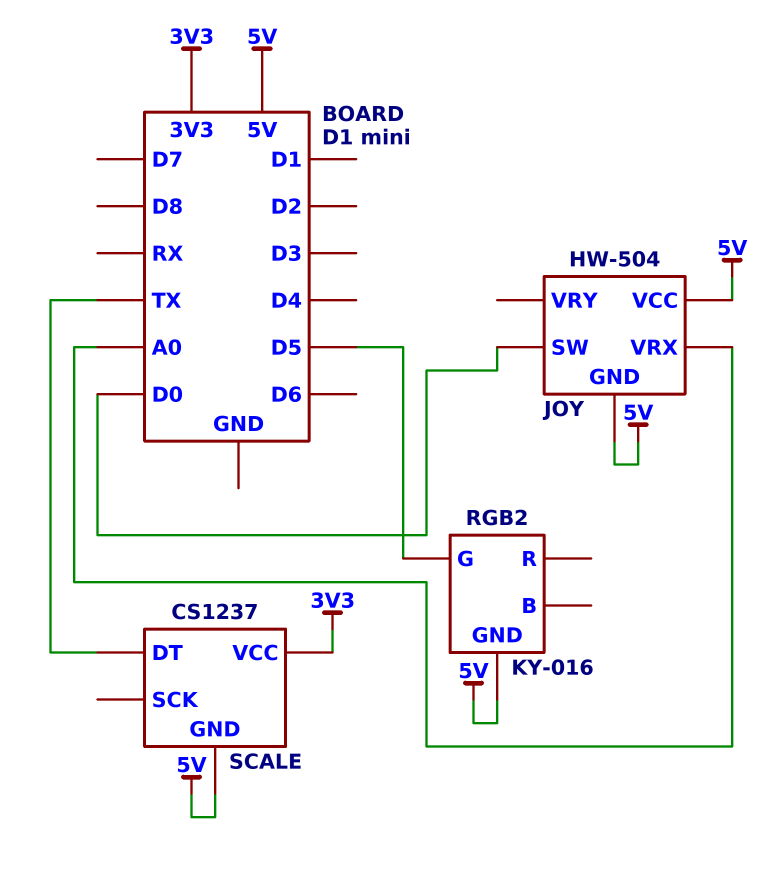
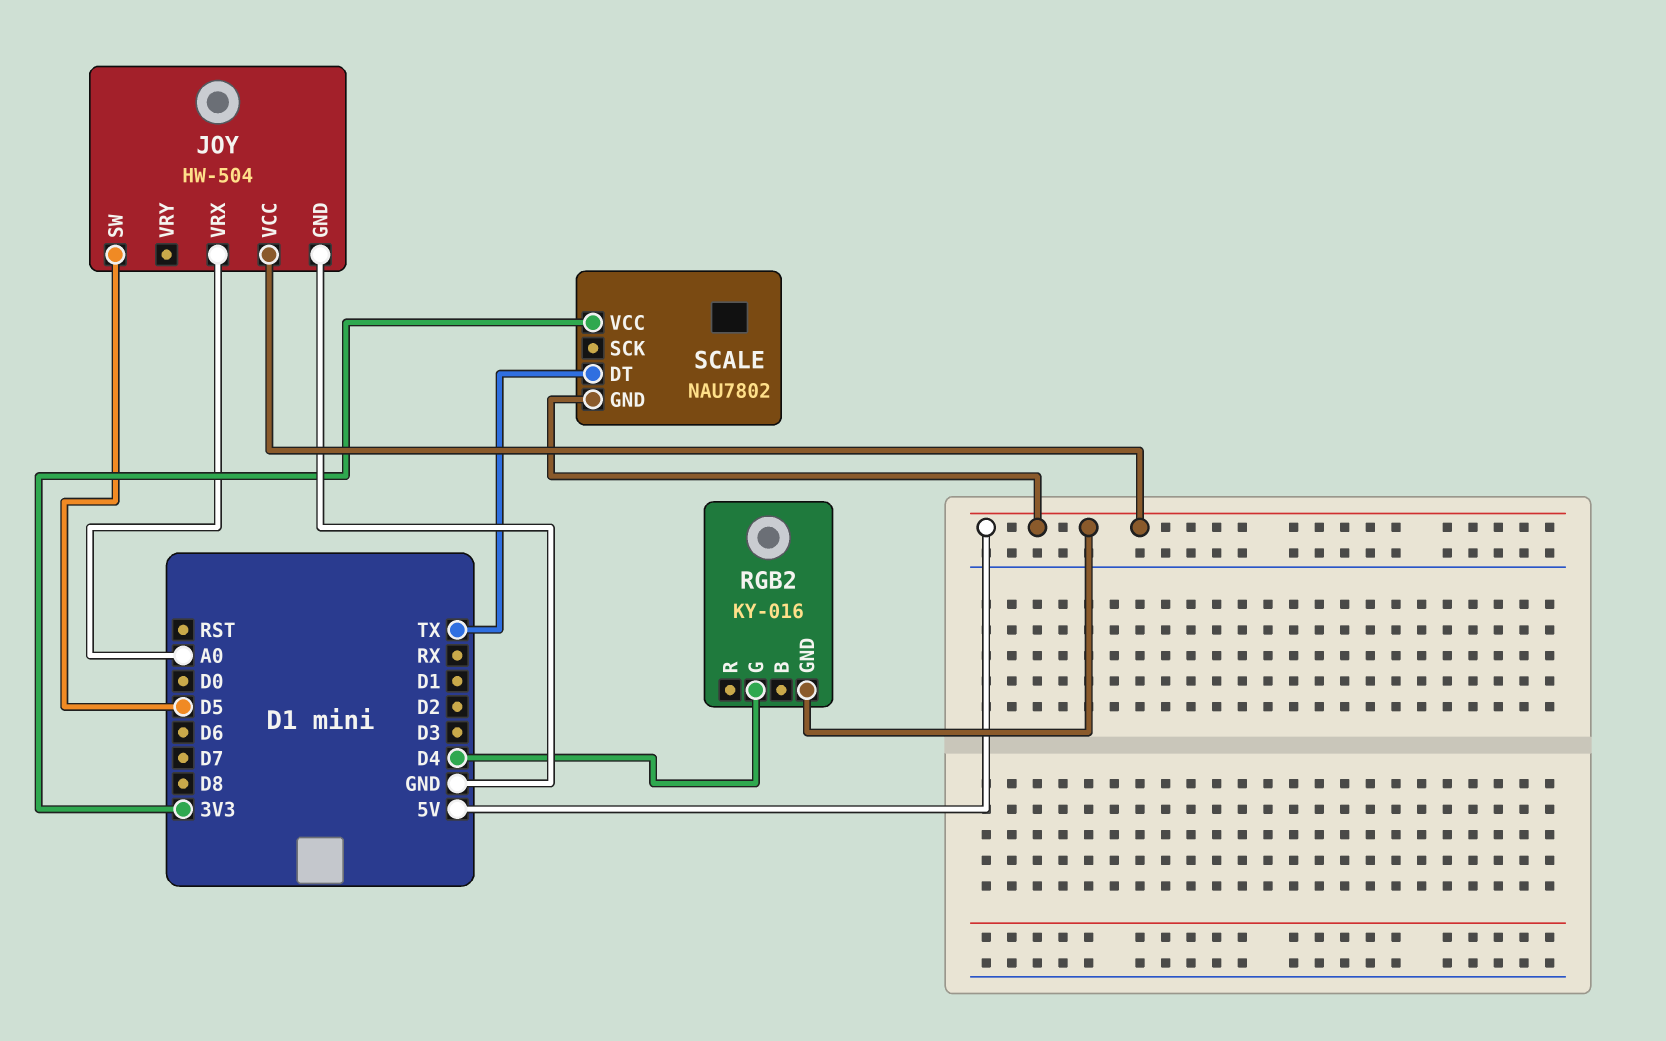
JOY pin GND: 5V -> GND
JOY pin SW: D0 -> D5
RGB2 pin G: D5 -> D4
SCALE: CS1237 -> NAU7802

